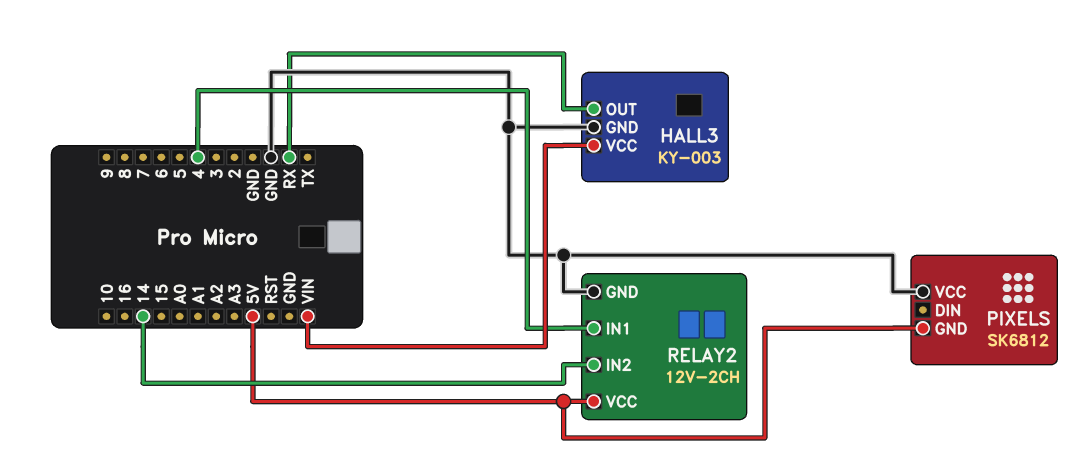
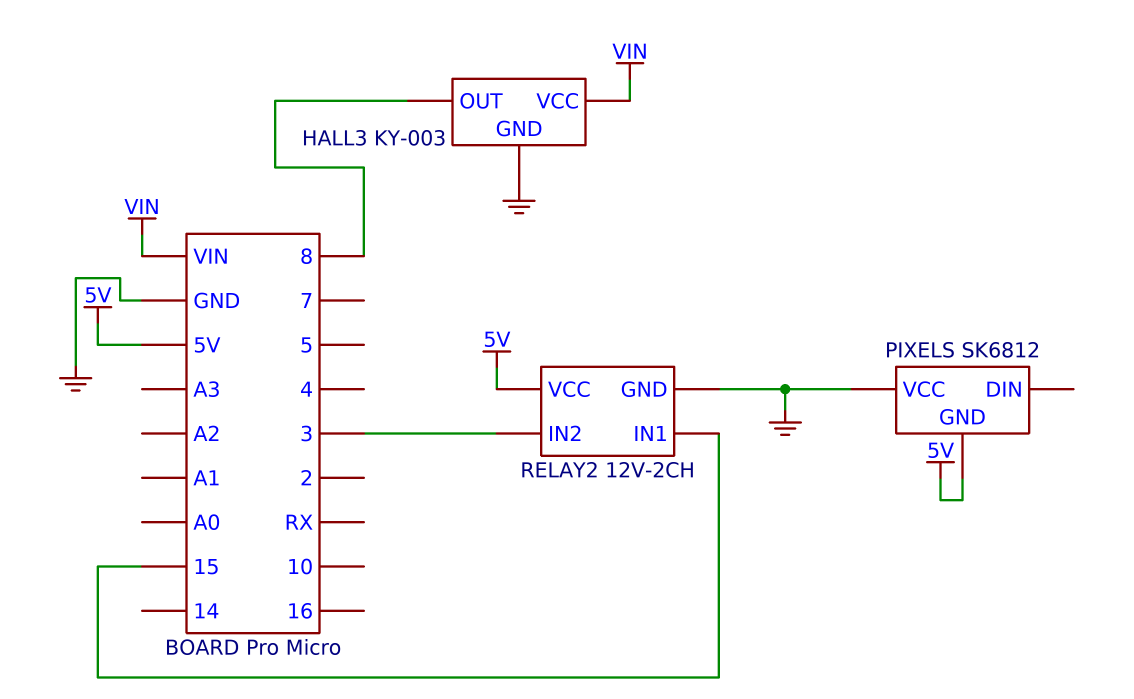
HALL3 pin OUT: RX -> 8
RELAY2 pin IN1: 4 -> 15
RELAY2 pin IN2: 14 -> 3

